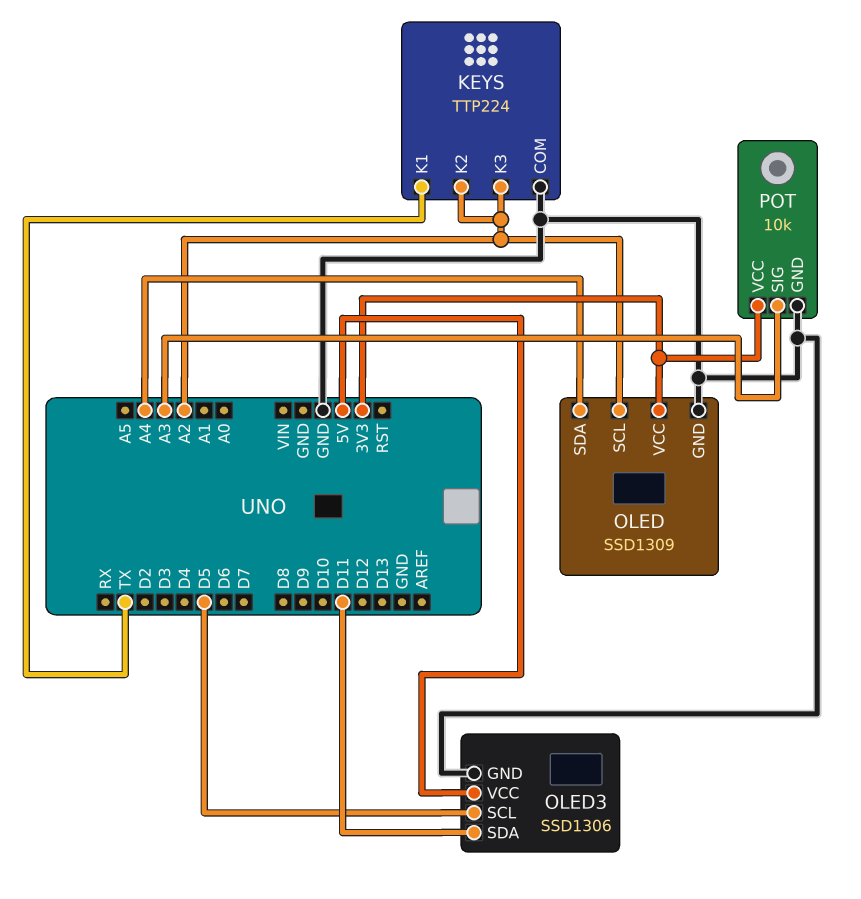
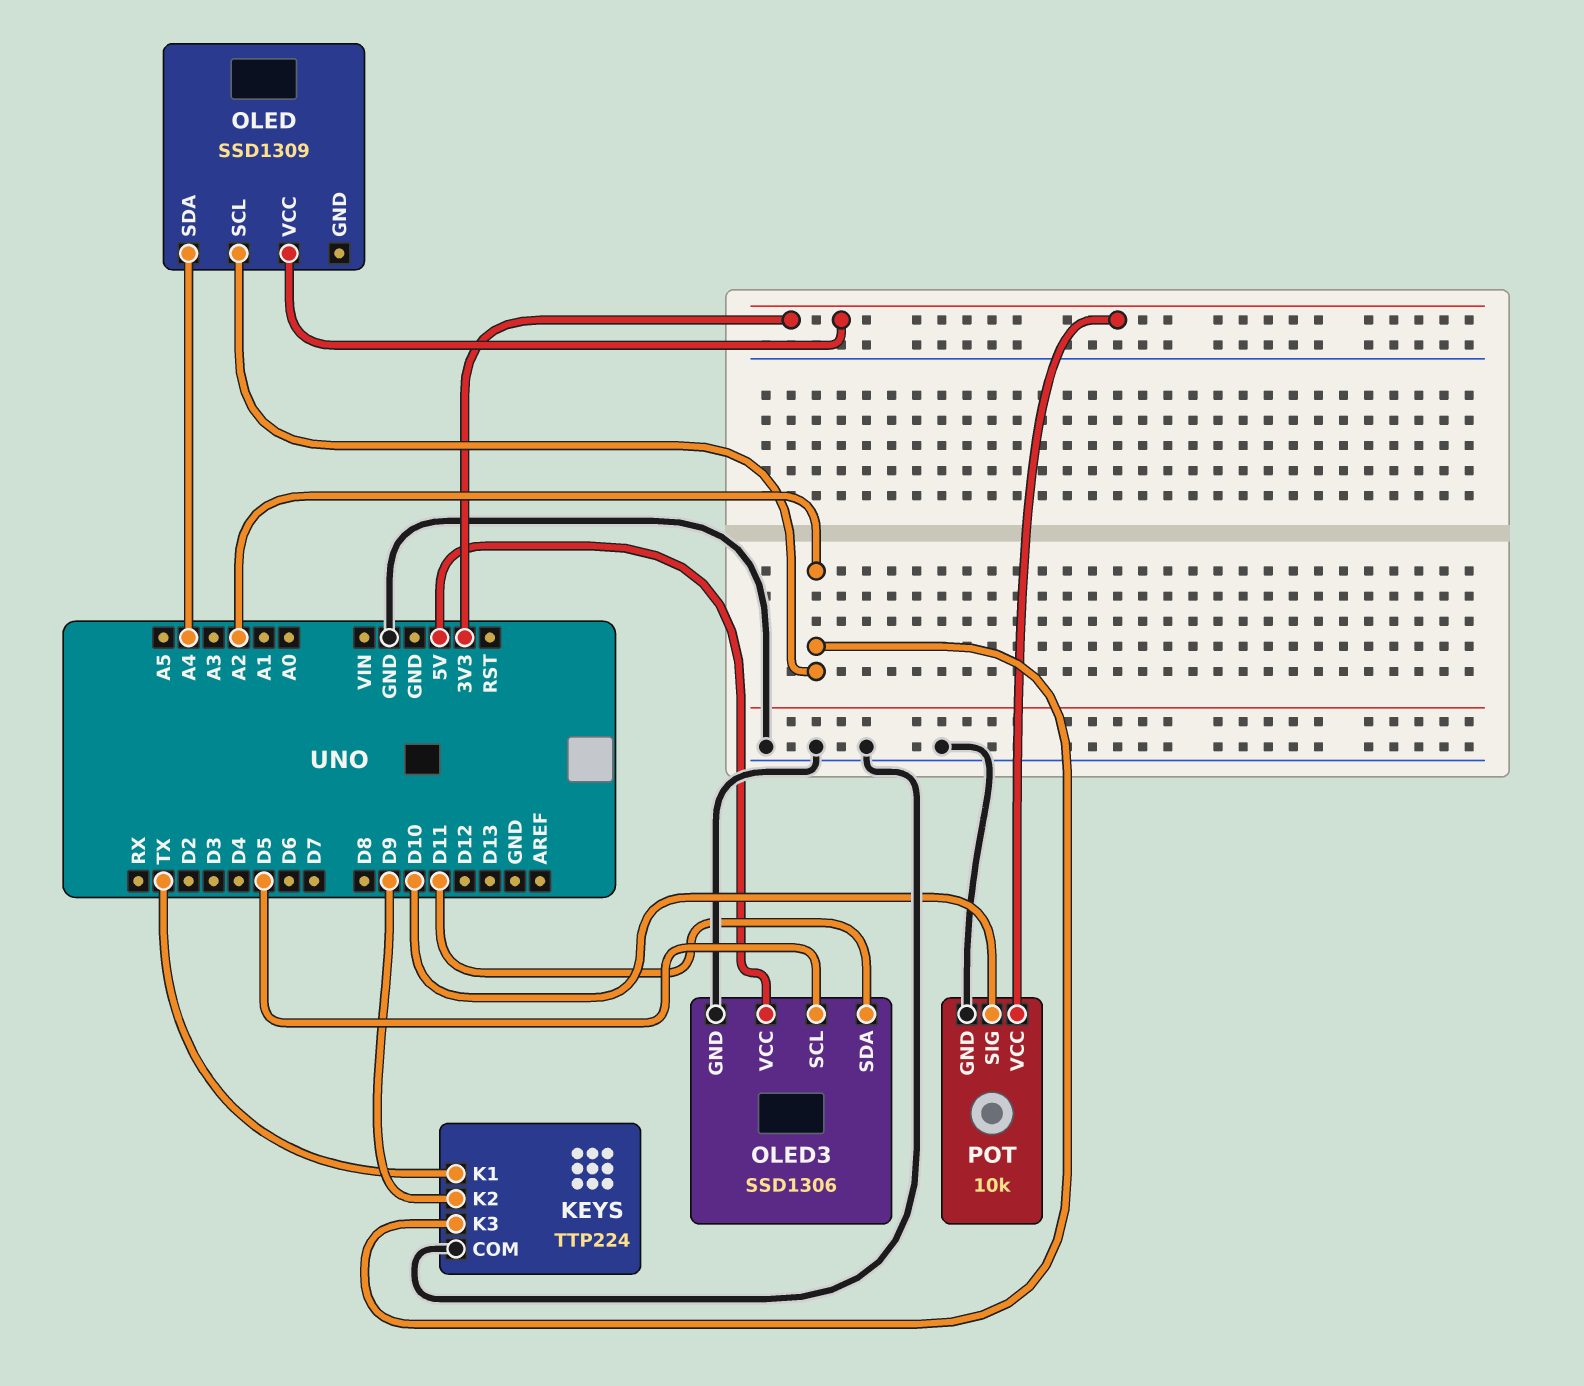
KEYS pin K2: A2 -> D9
OLED pin GND: GND -> none
POT pin SIG: A3 -> D10

